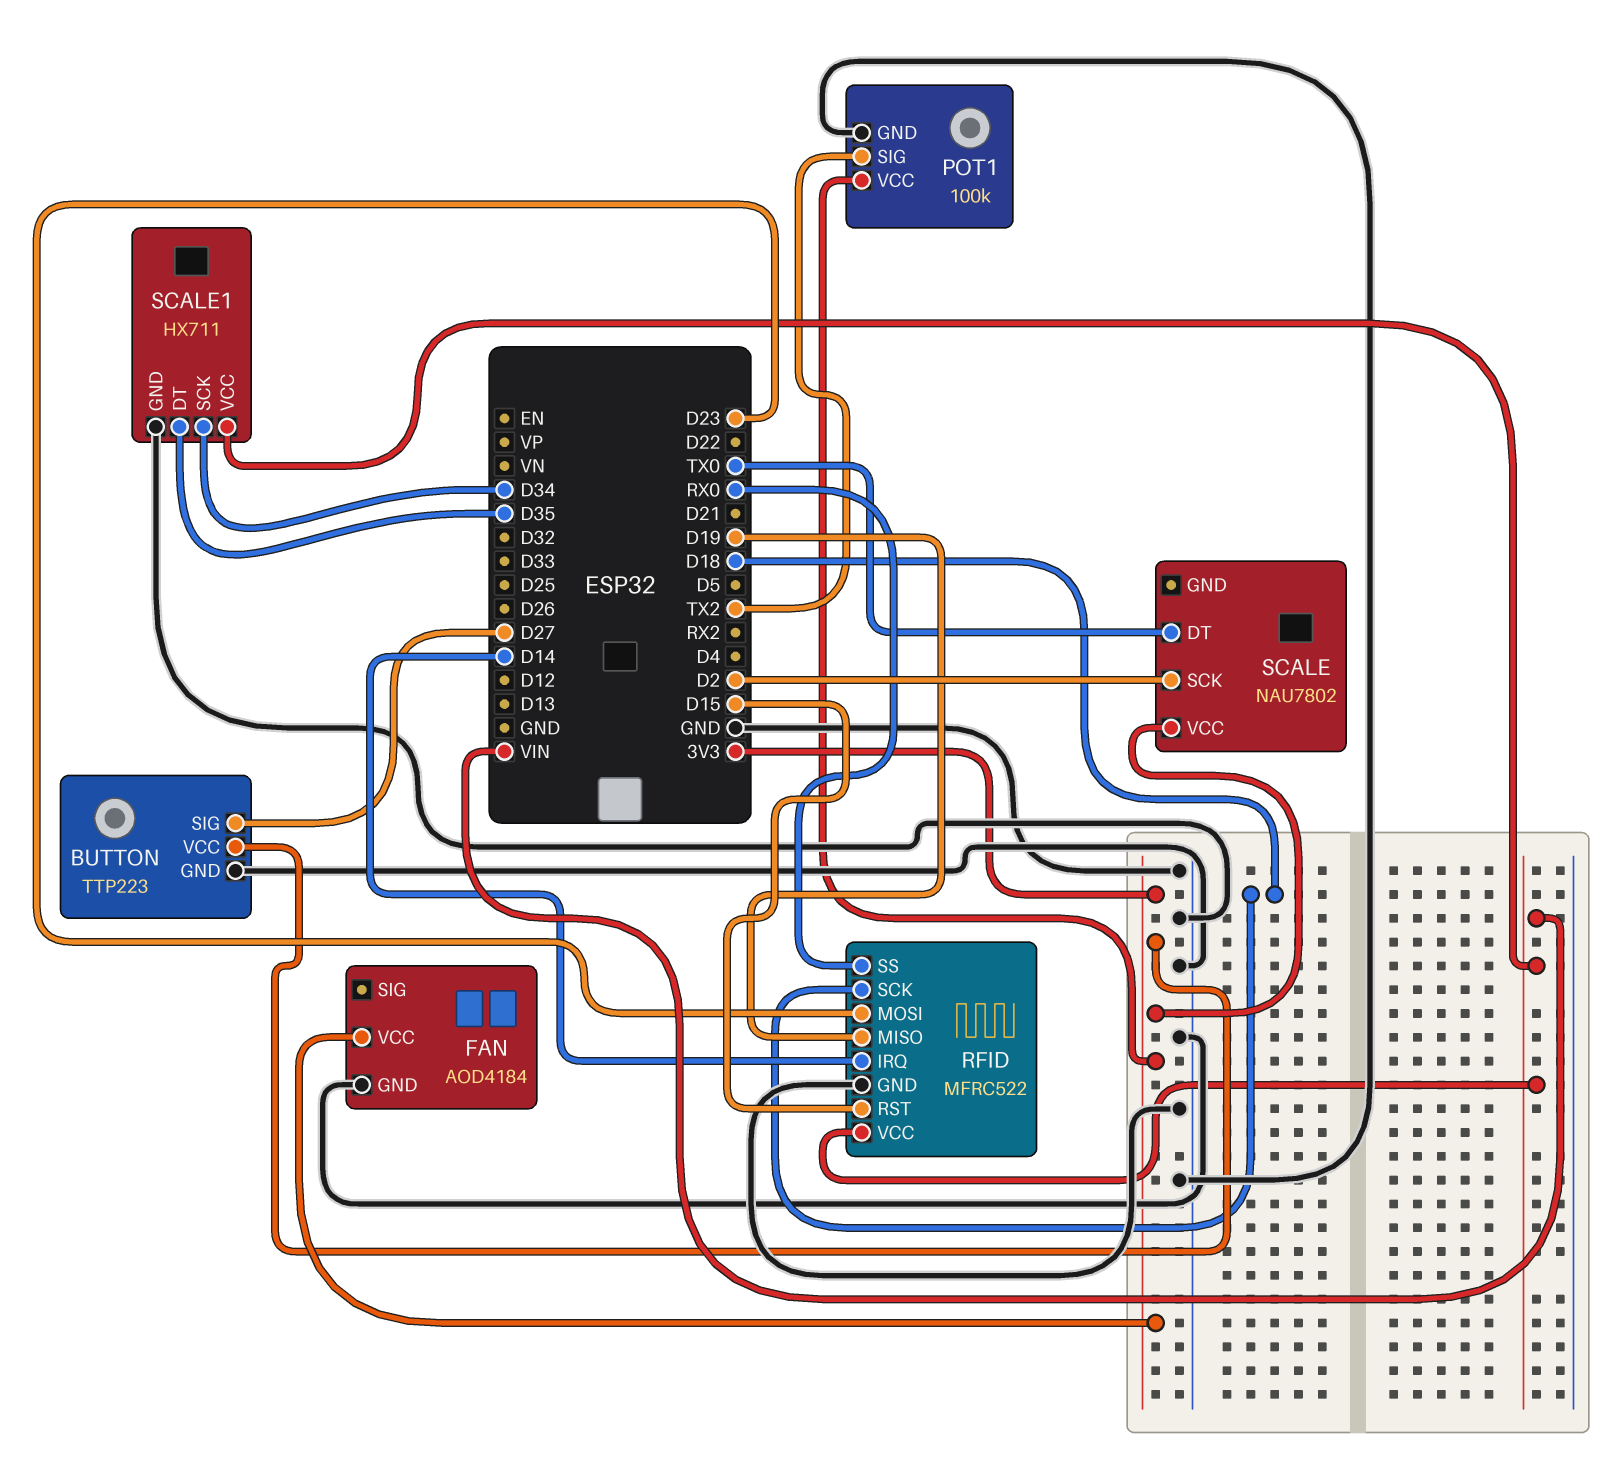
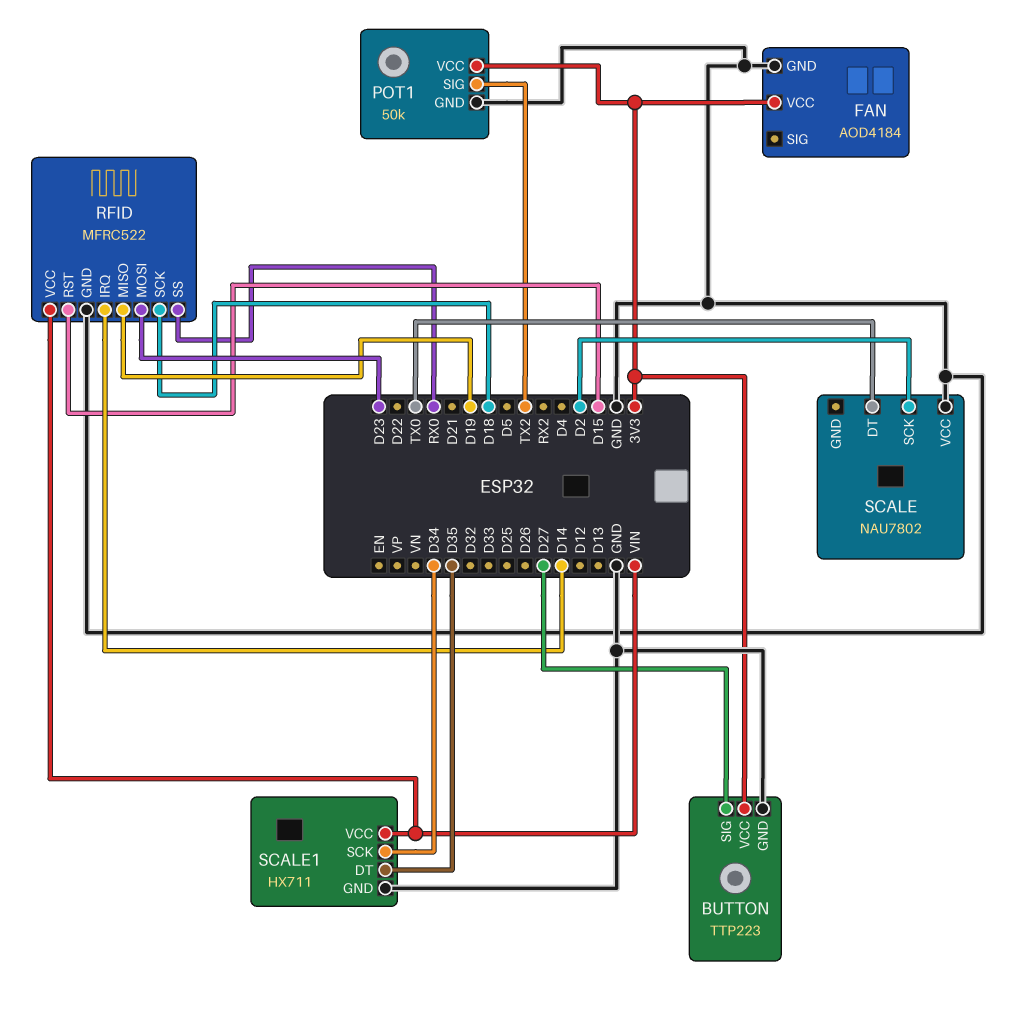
POT1: 100k -> 50k
SCALE pin VCC: 3V3 -> GND

